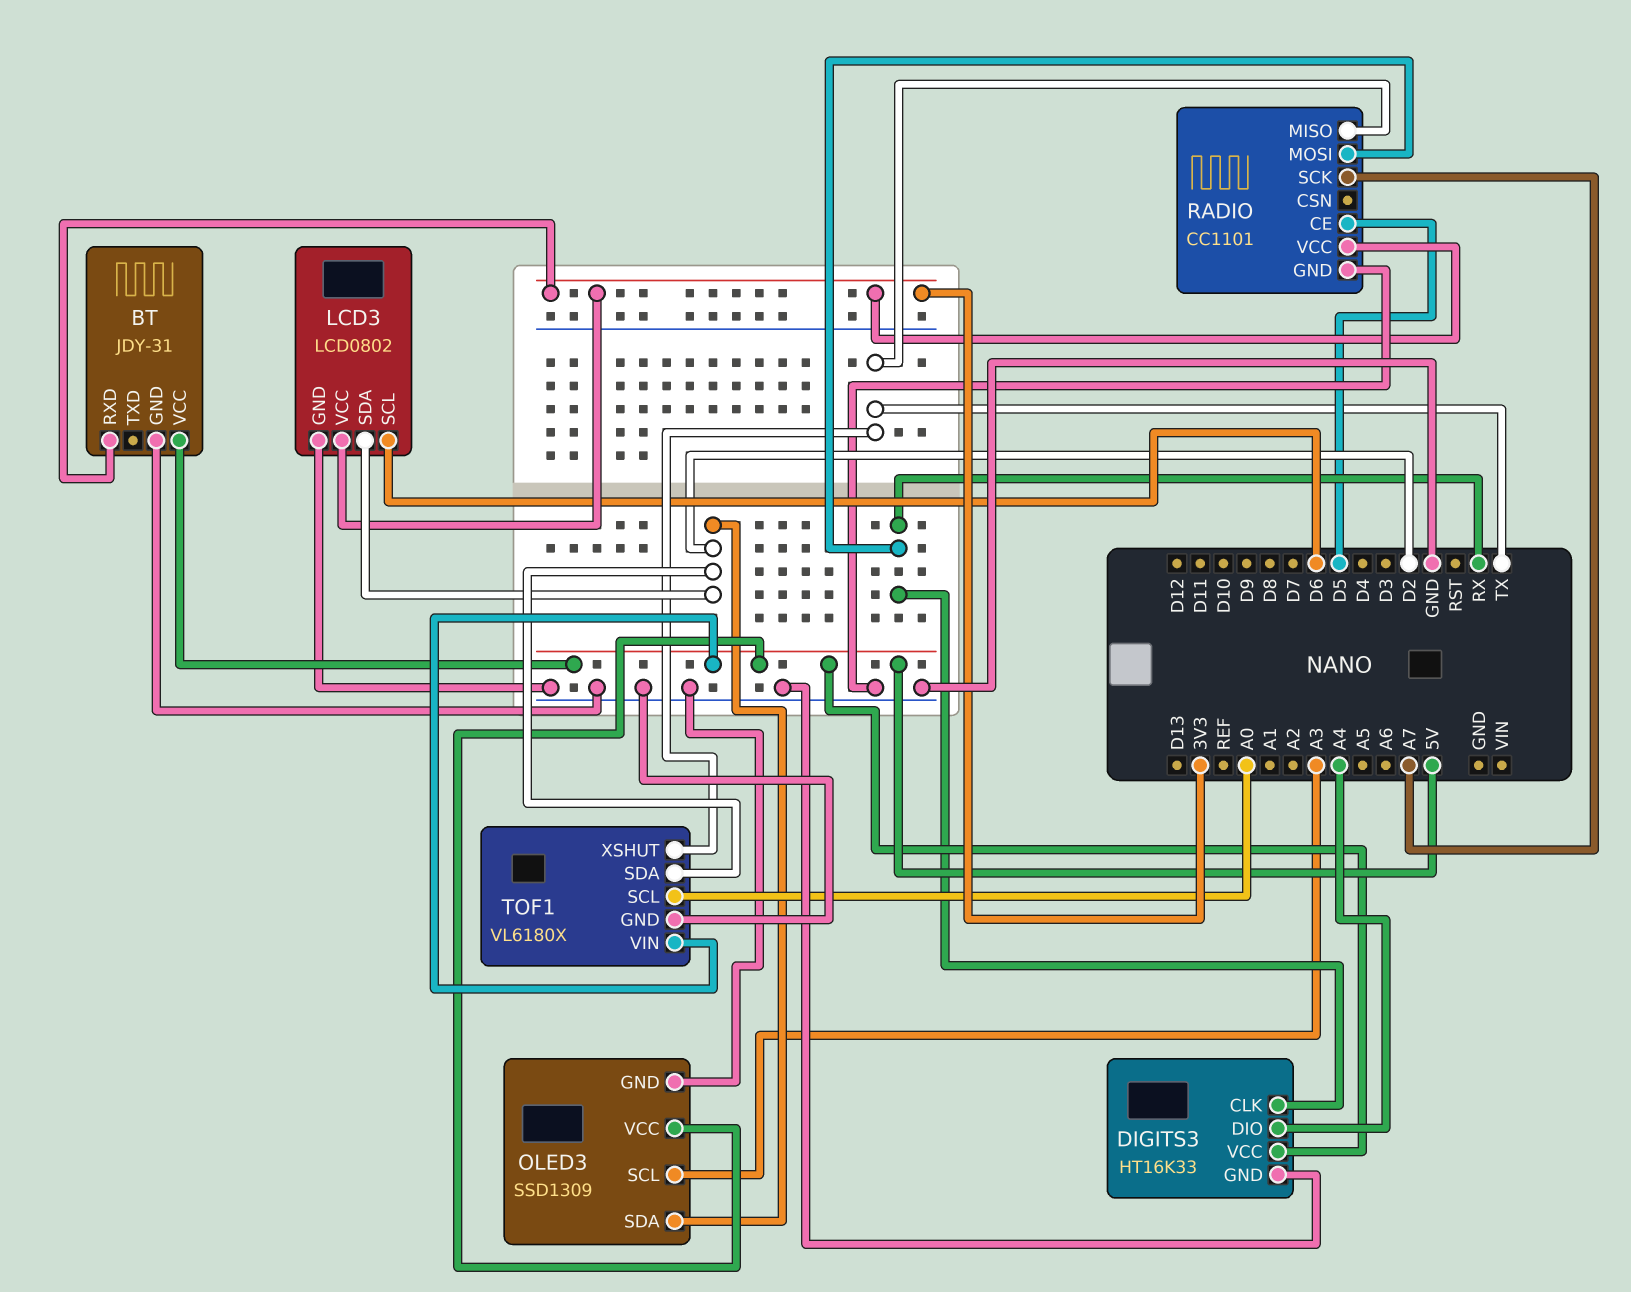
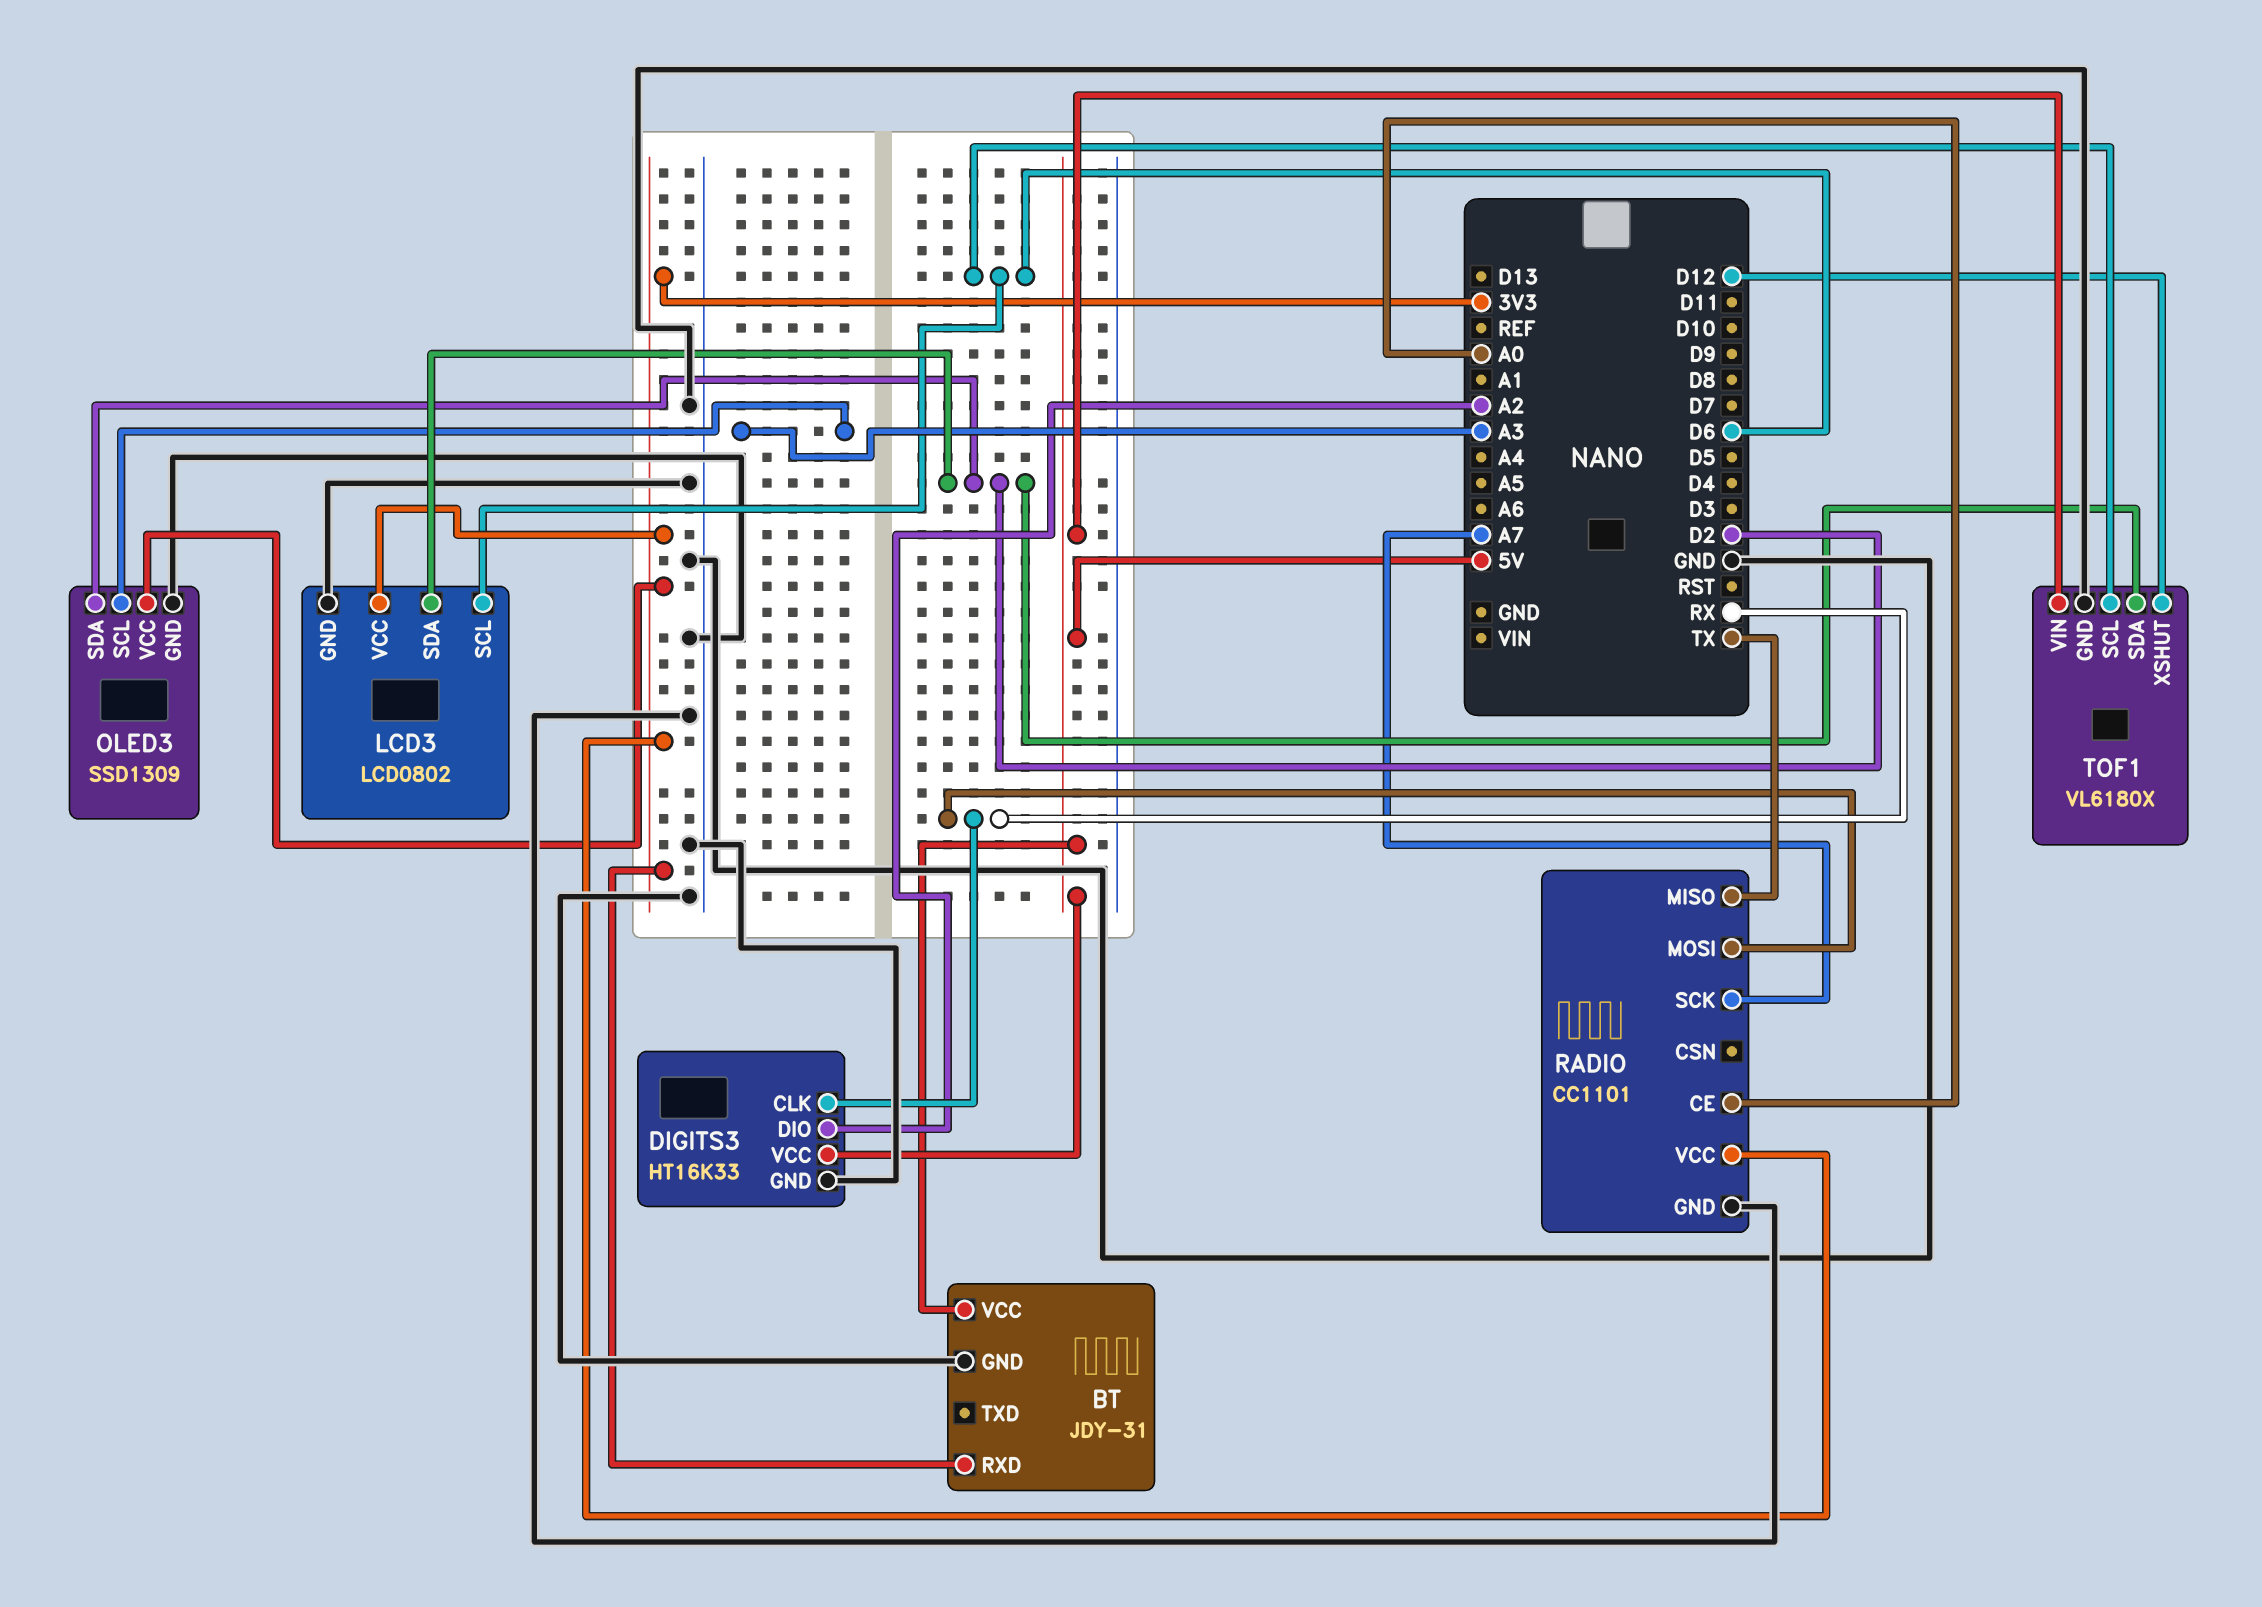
DIGITS3 pin DIO: A4 -> A2
OLED3 pin VCC: 5V -> 3V3
RADIO pin CE: D5 -> A0
TOF1 pin SCL: A0 -> D6
TOF1 pin XSHUT: TX -> D12

